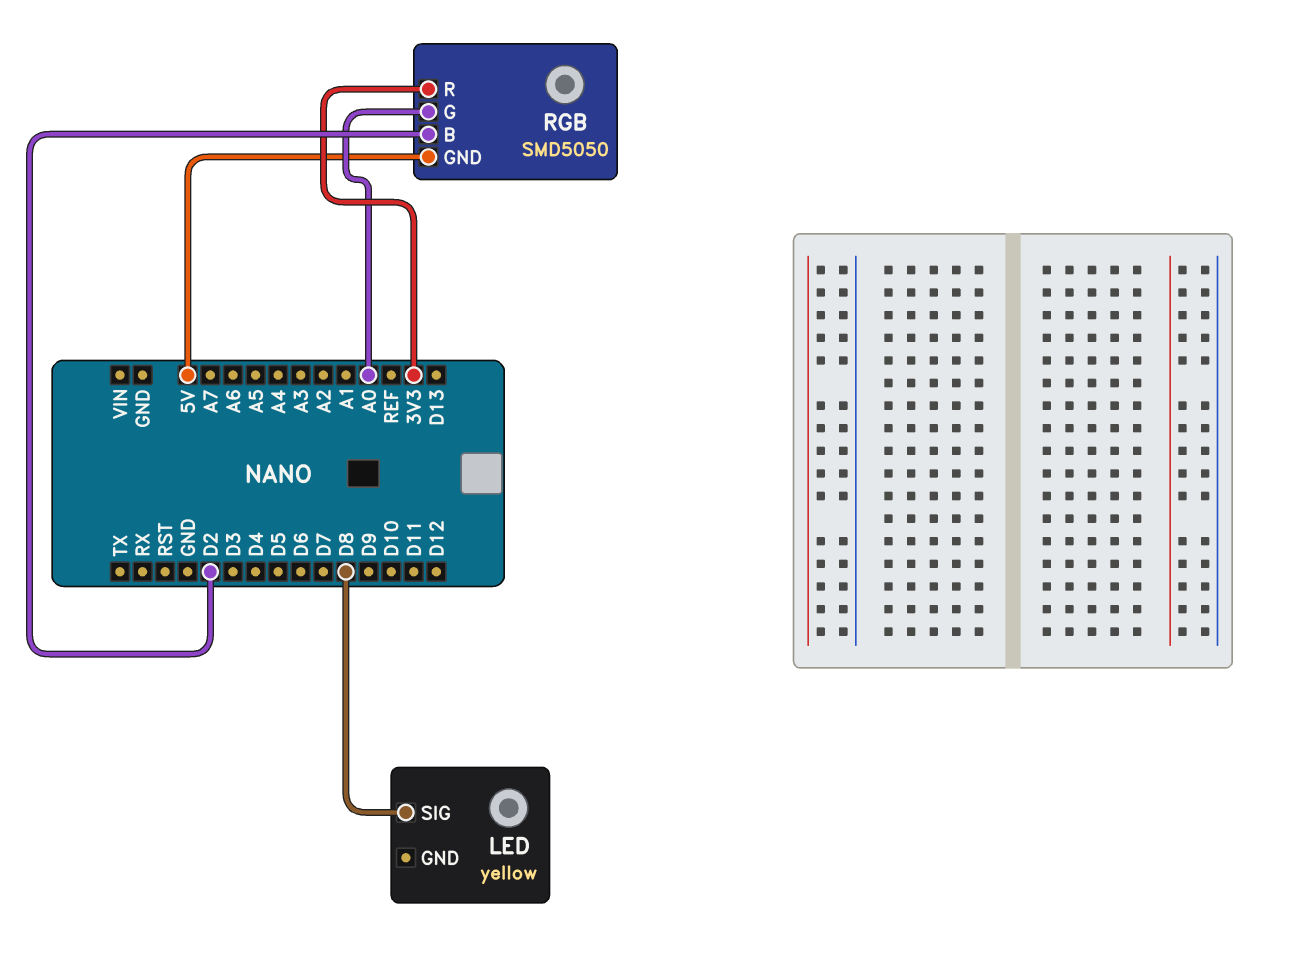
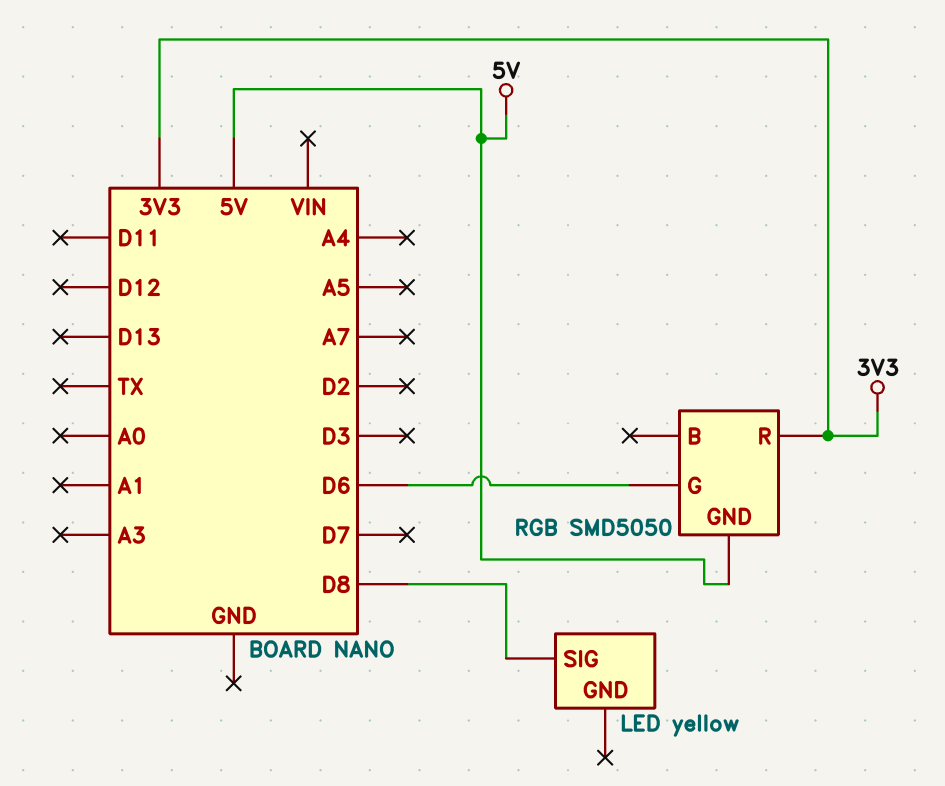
RGB pin B: D2 -> none
RGB pin G: A0 -> D6

